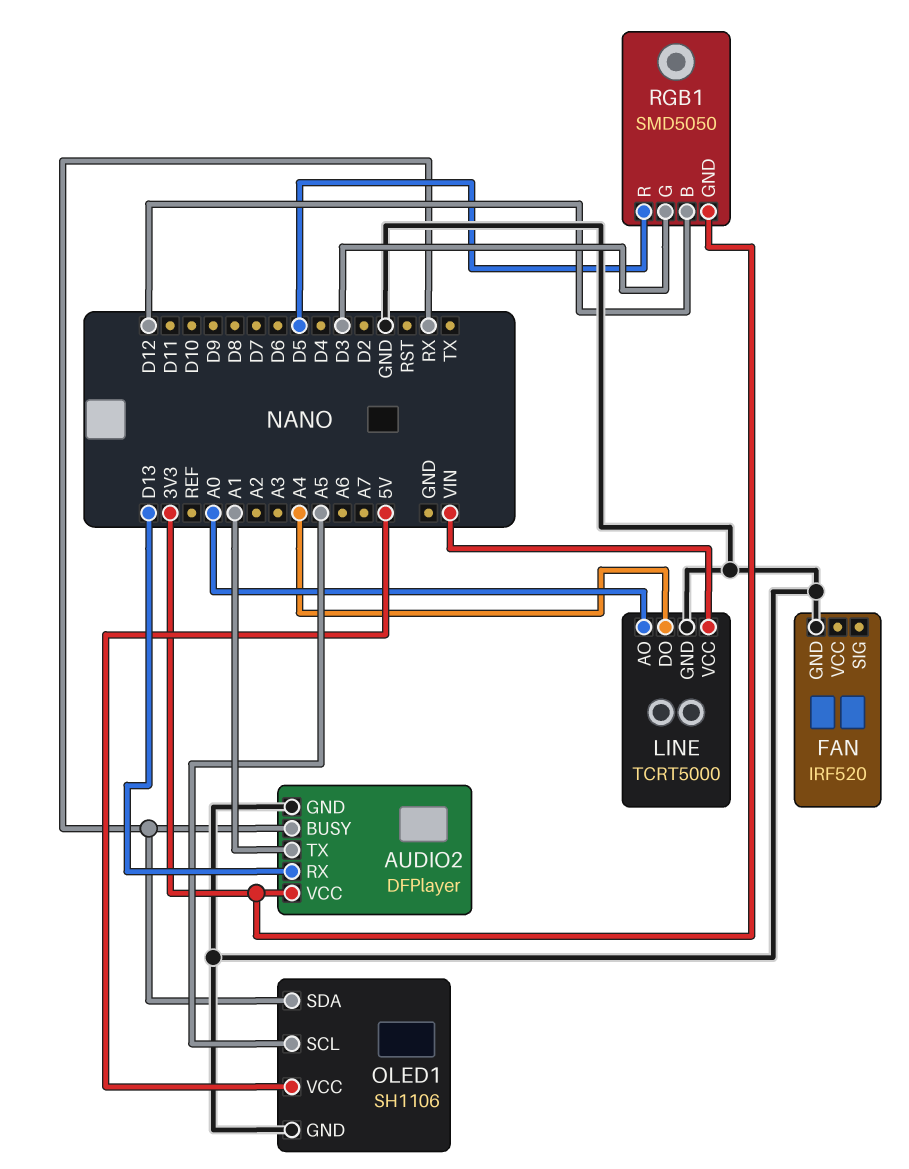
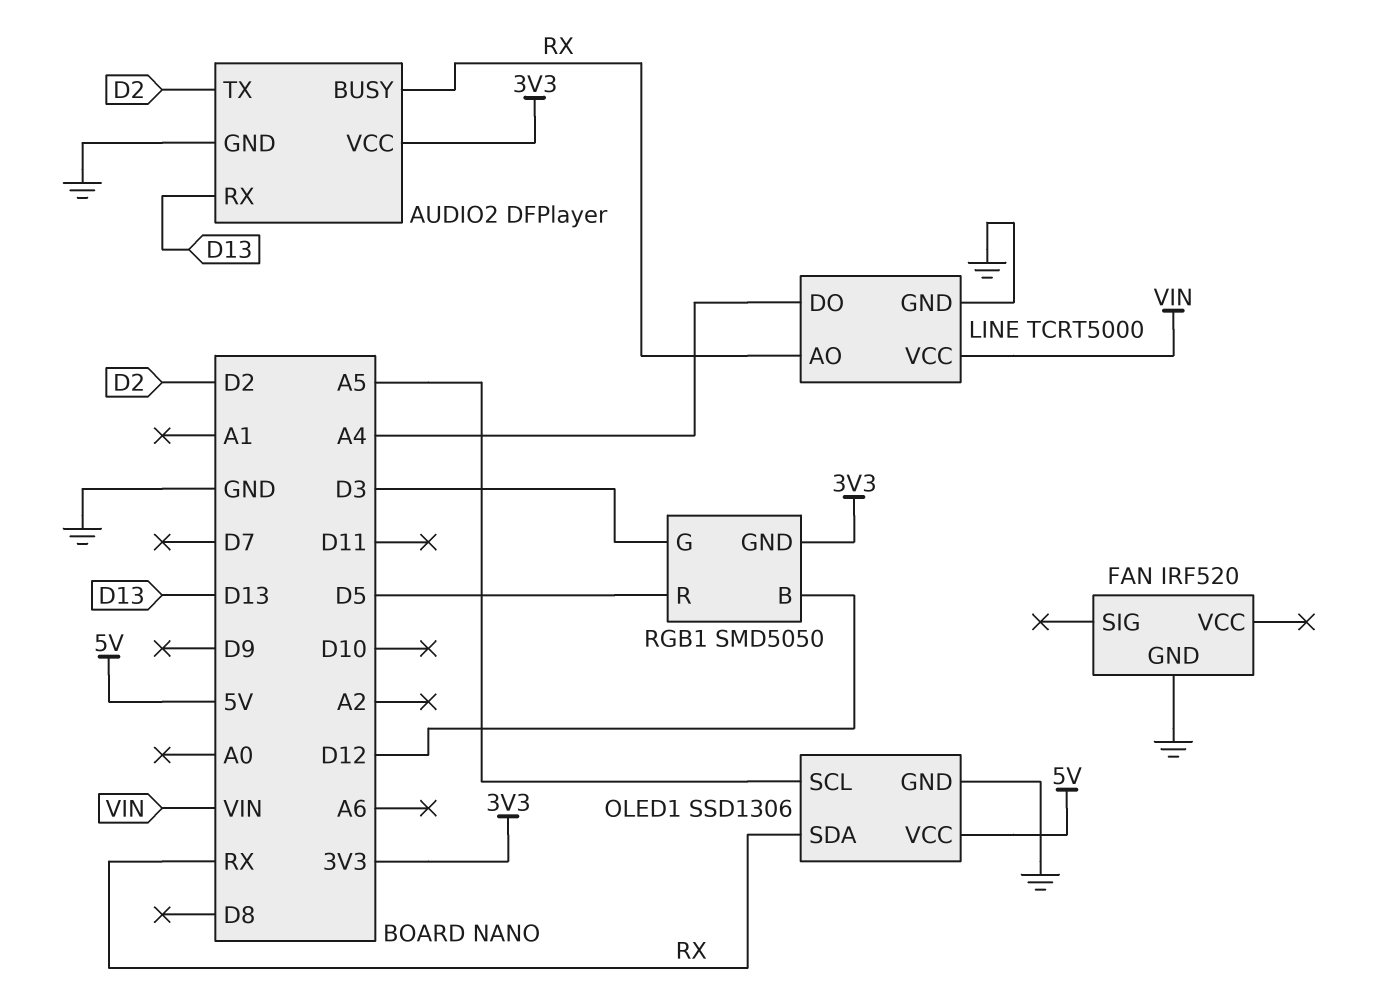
AUDIO2 pin TX: A1 -> D2
LINE pin AO: A0 -> RX
OLED1: SH1106 -> SSD1306

